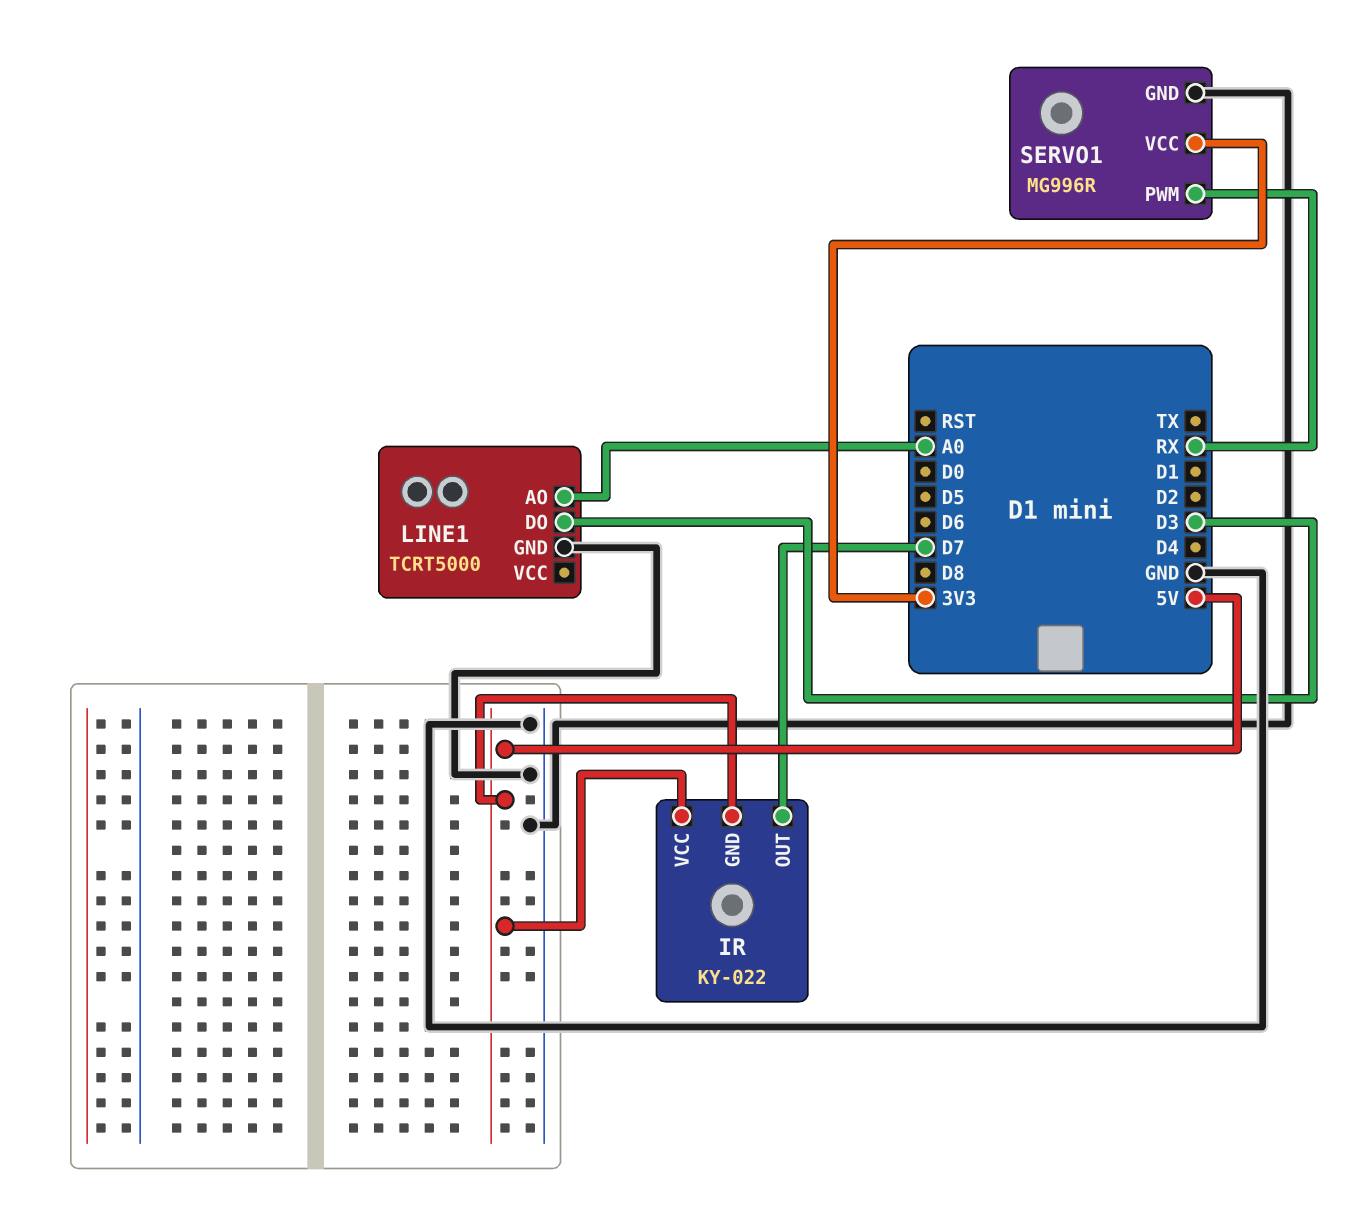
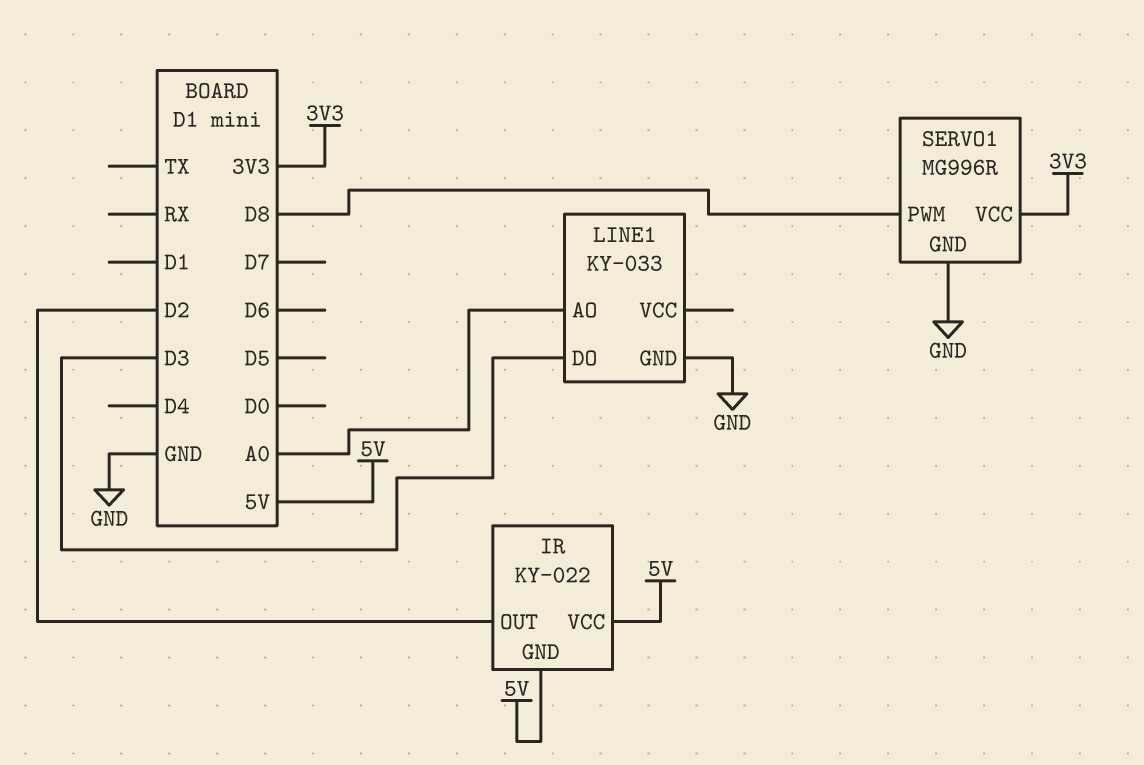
IR pin OUT: D7 -> D2
LINE1: TCRT5000 -> KY-033
SERVO1 pin PWM: RX -> D8

